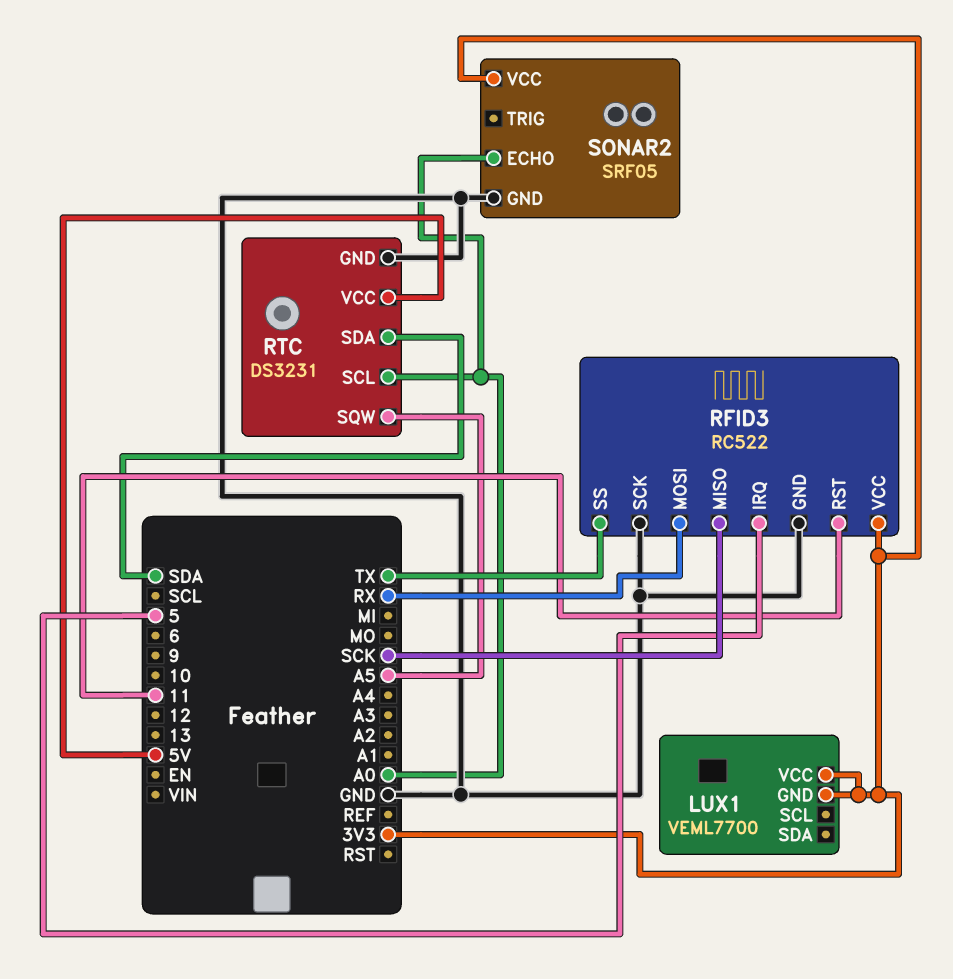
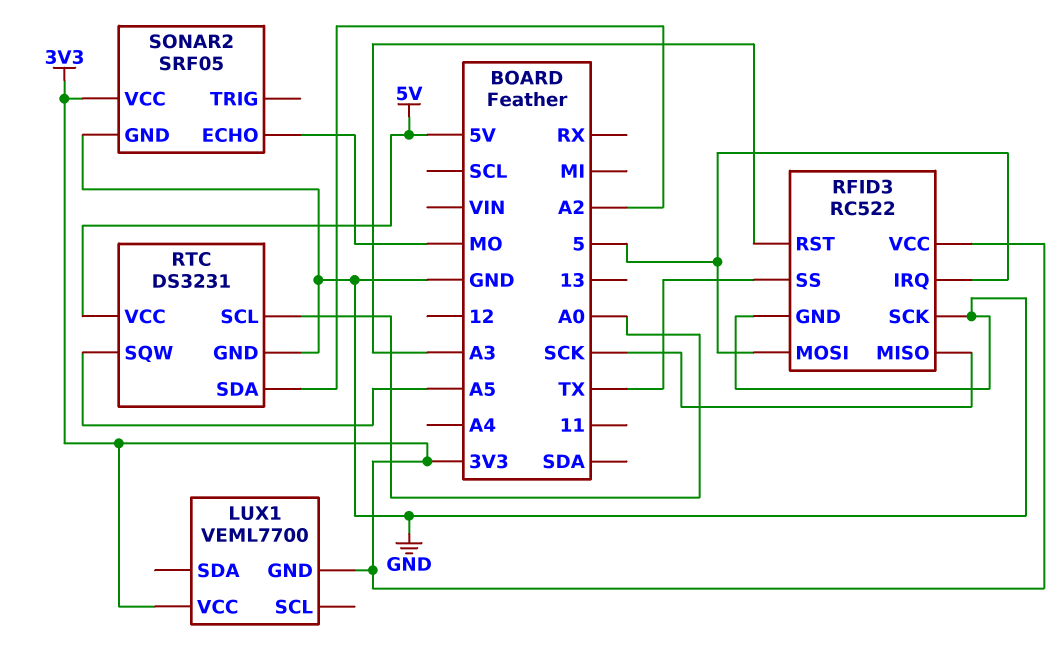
RFID3 pin MOSI: RX -> 5
RFID3 pin RST: 11 -> A3
RTC pin SDA: SDA -> A2
SONAR2 pin ECHO: A0 -> MO

